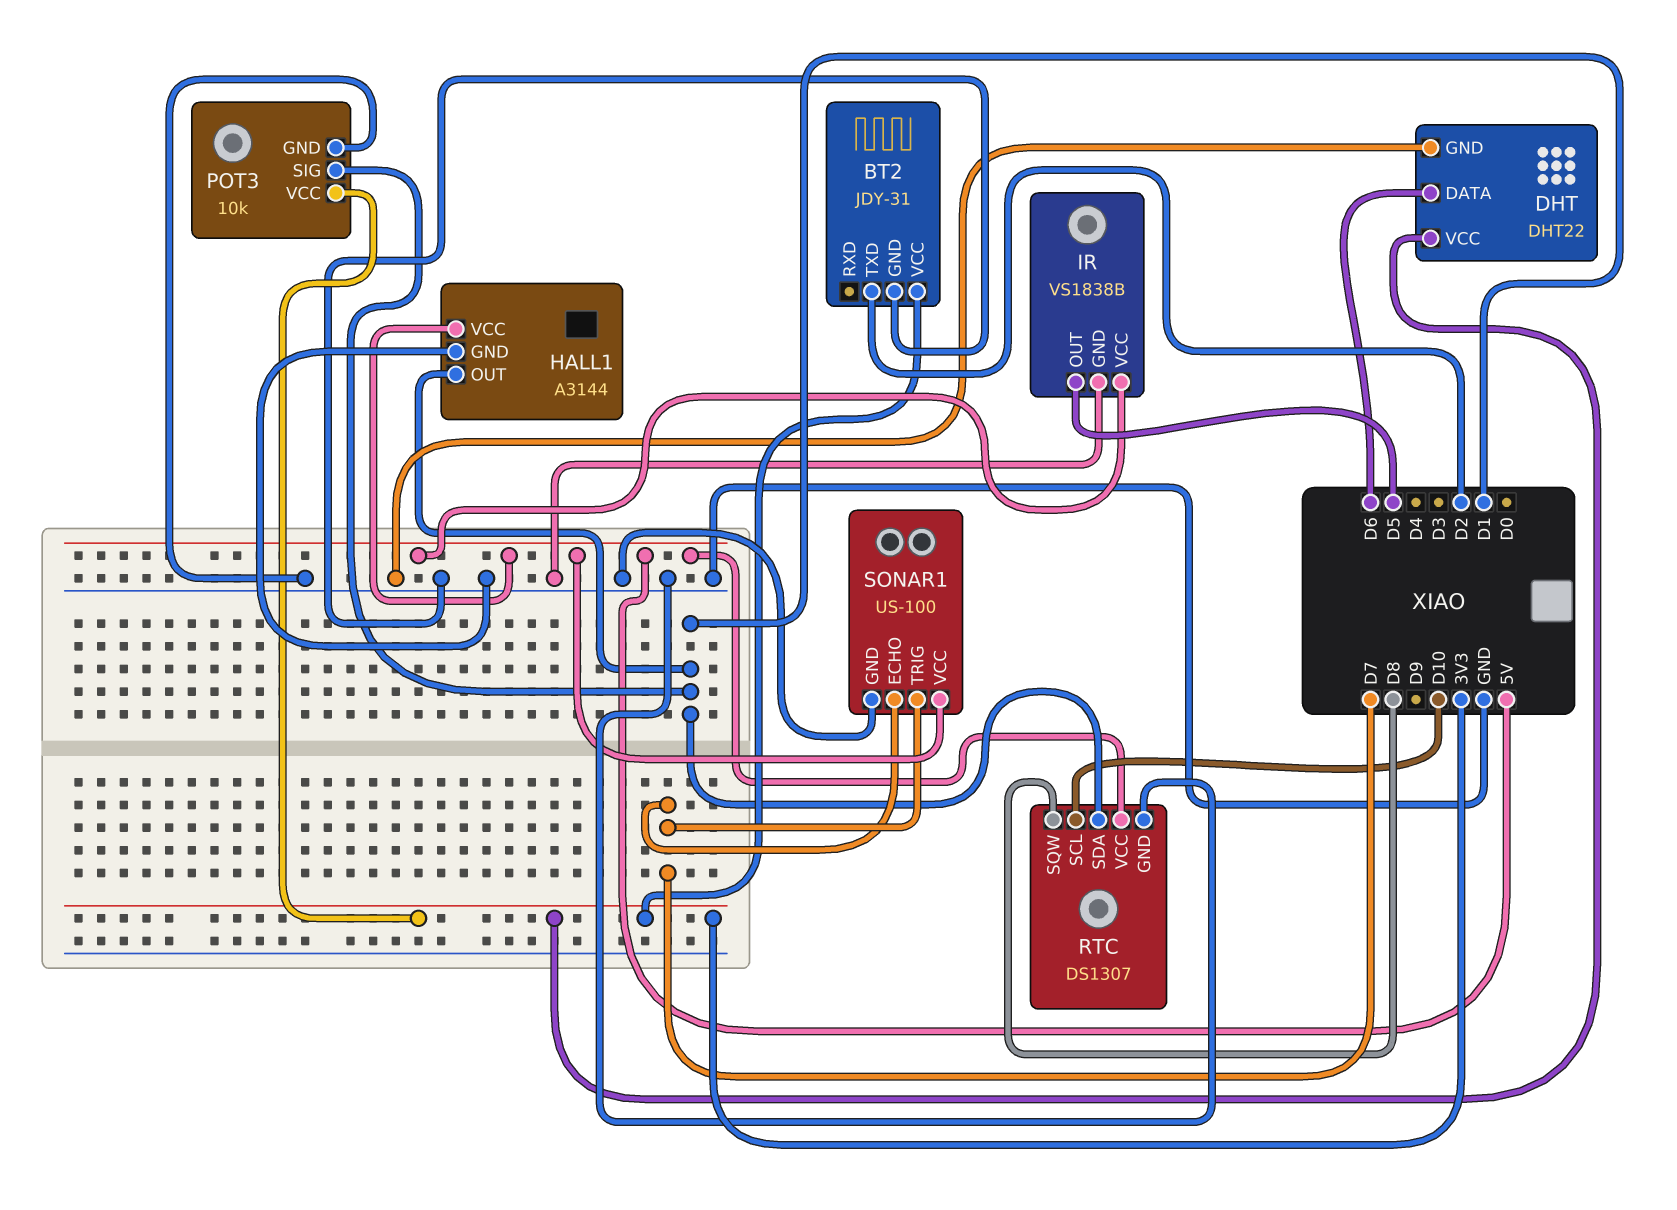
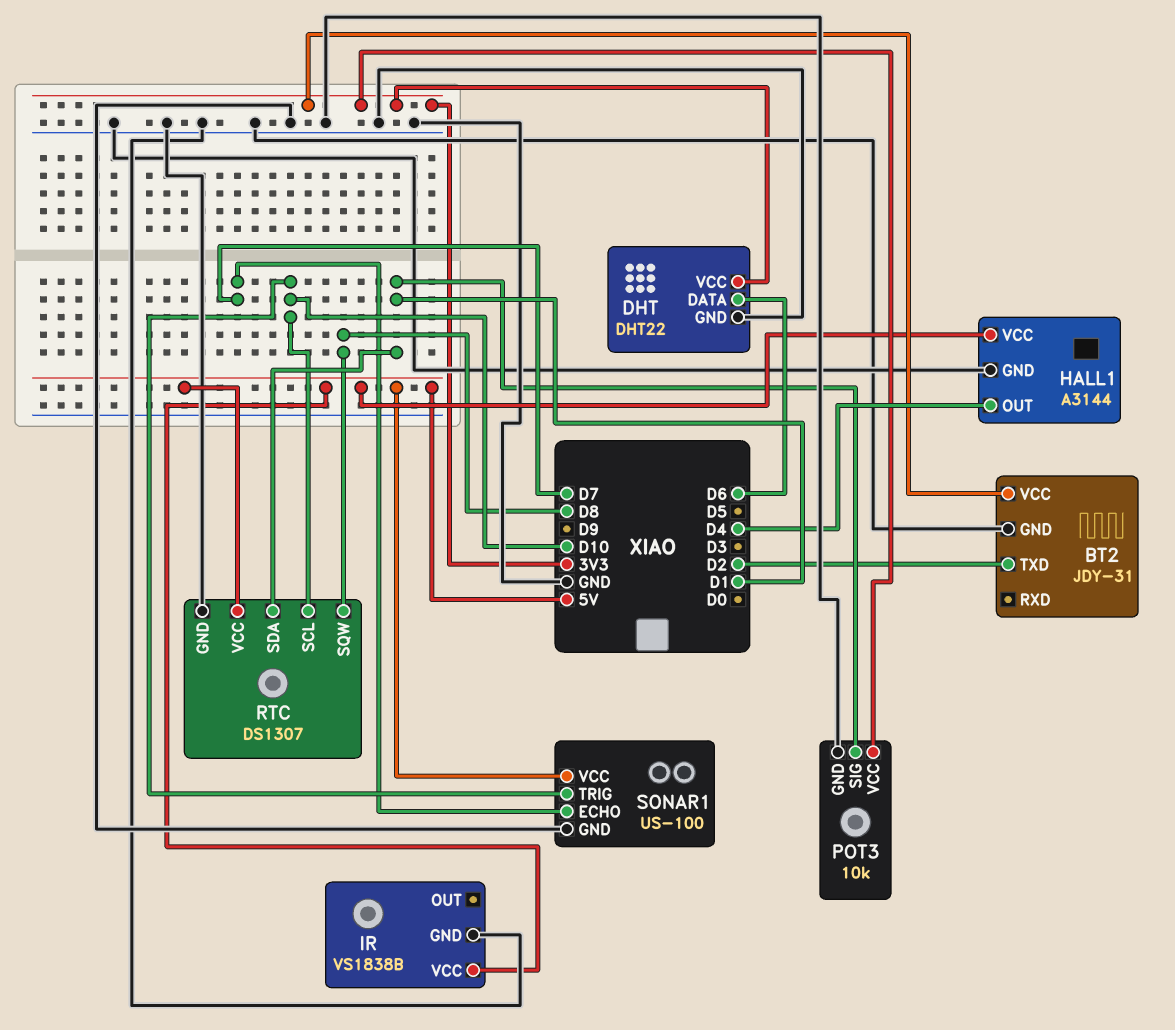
HALL1 pin OUT: D1 -> D4
IR pin OUT: D5 -> none
SONAR1 pin TRIG: D7 -> D10

